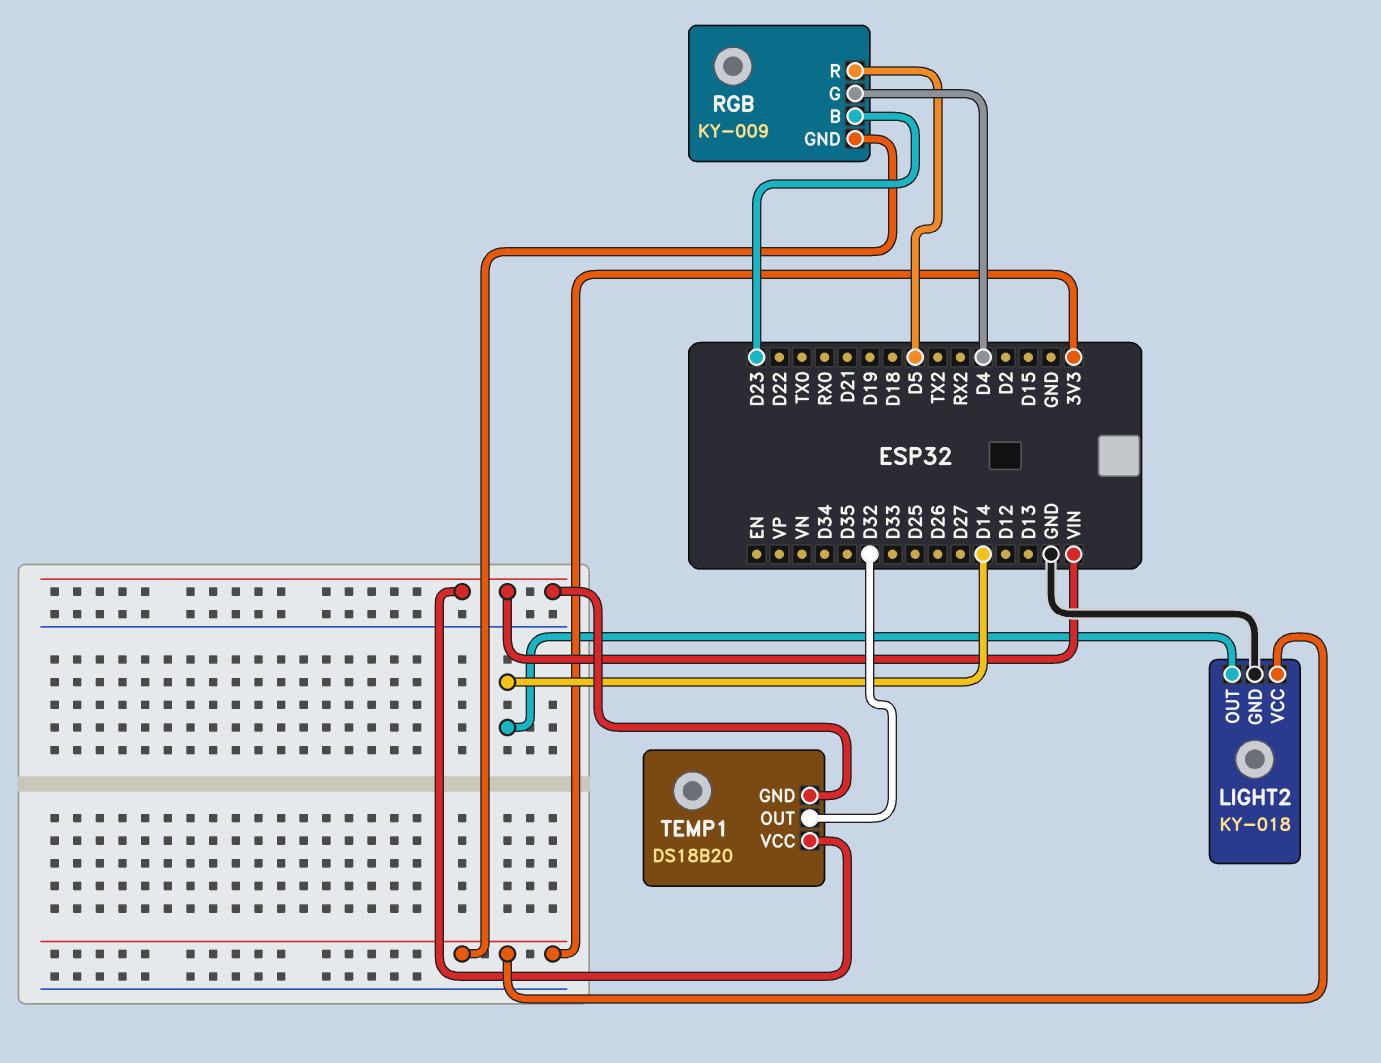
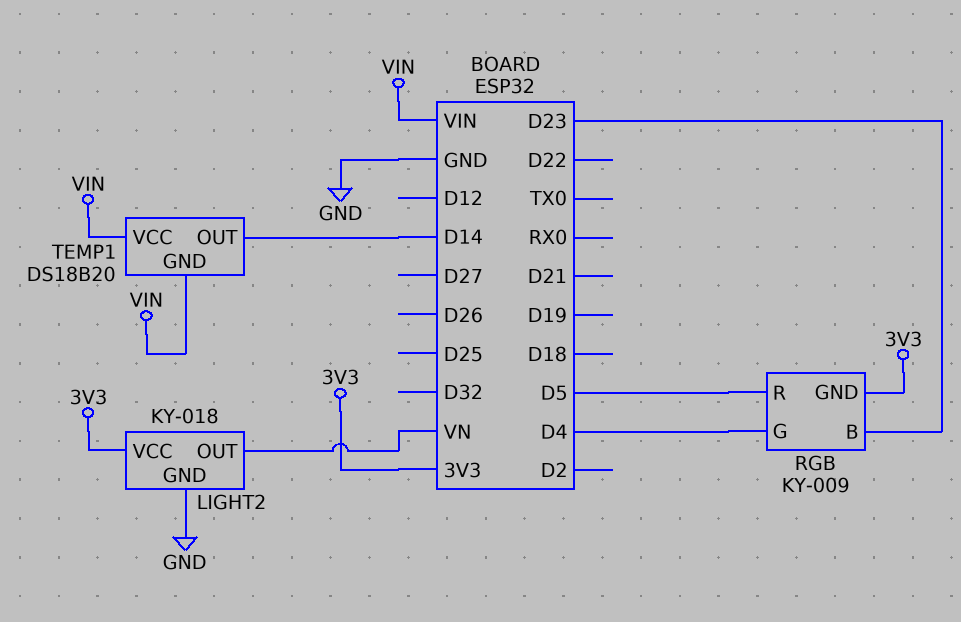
LIGHT2 pin OUT: D14 -> VN
TEMP1 pin OUT: D32 -> D14

